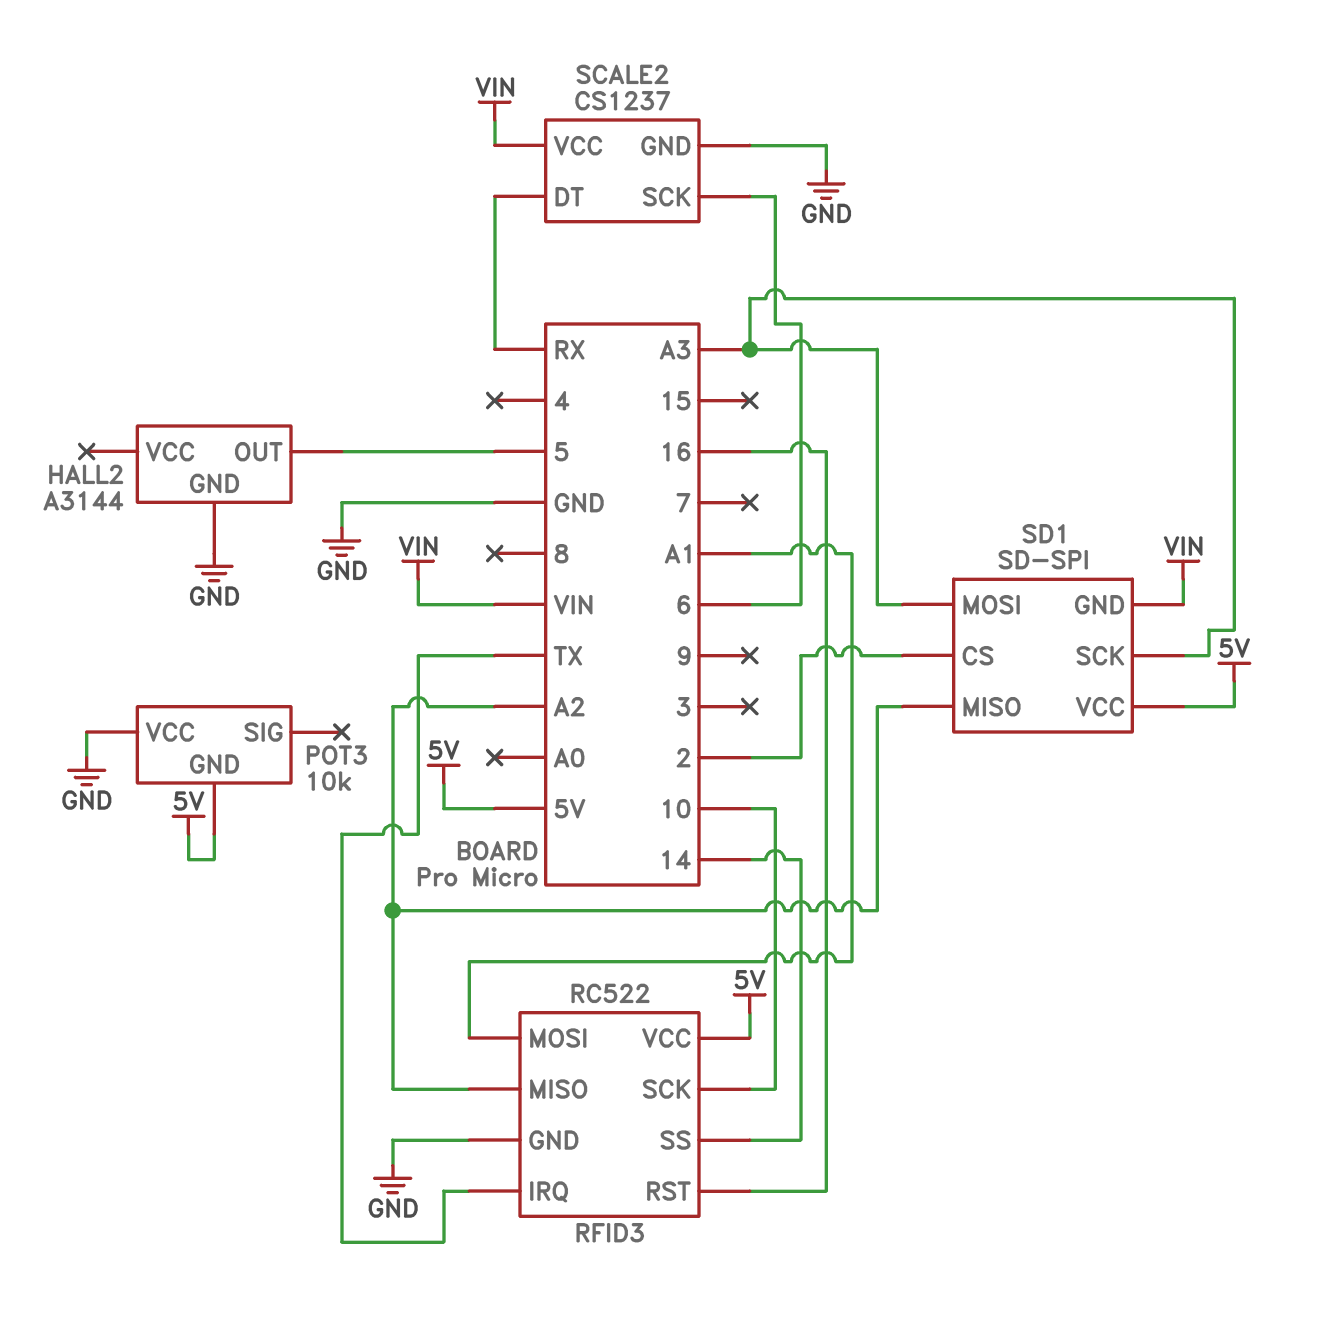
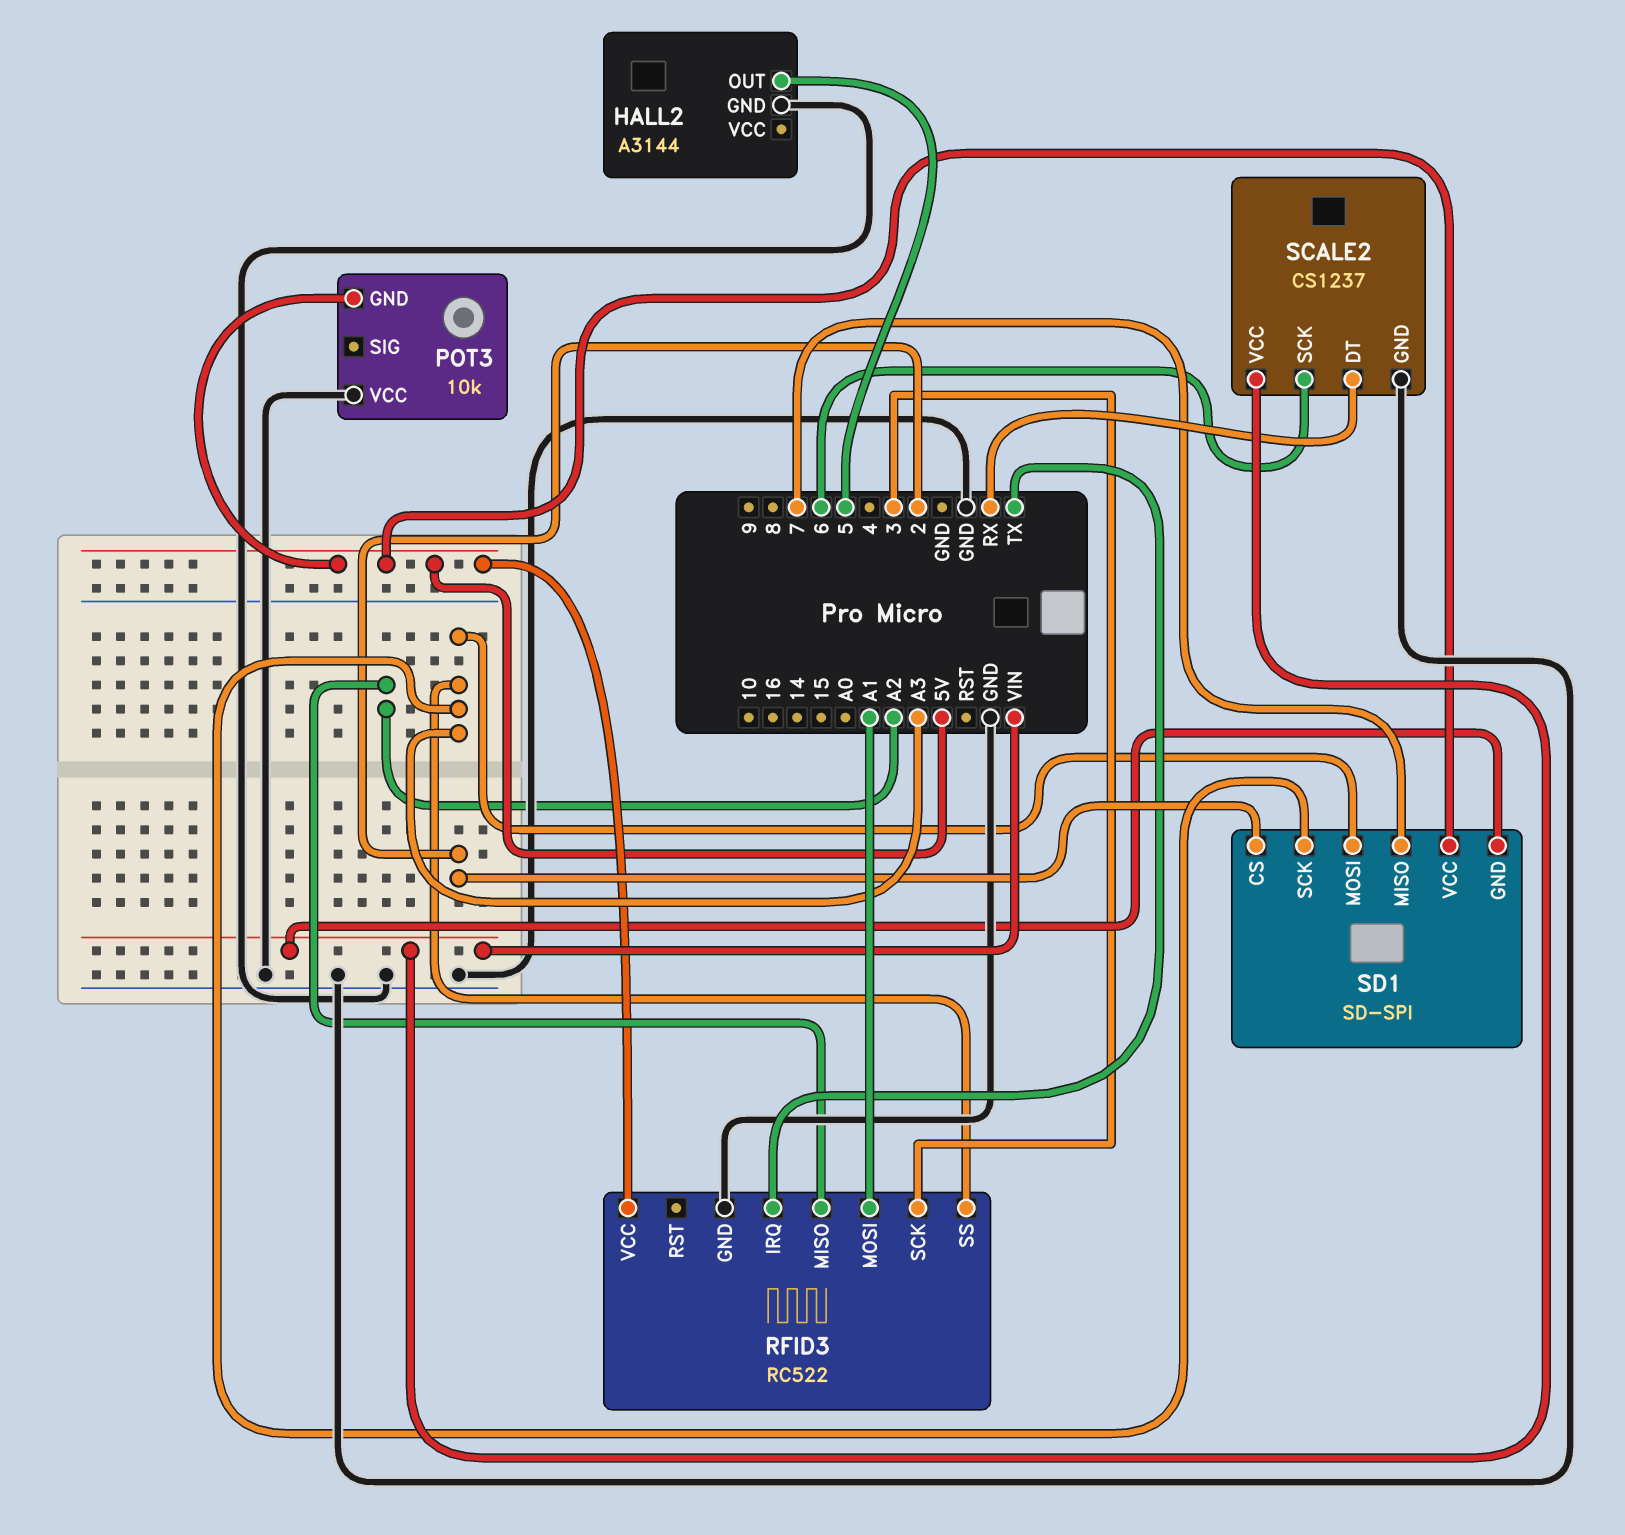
RFID3 pin RST: 16 -> none
RFID3 pin SCK: 10 -> 3
RFID3 pin SS: 14 -> A3
SD1 pin MISO: A2 -> 7

